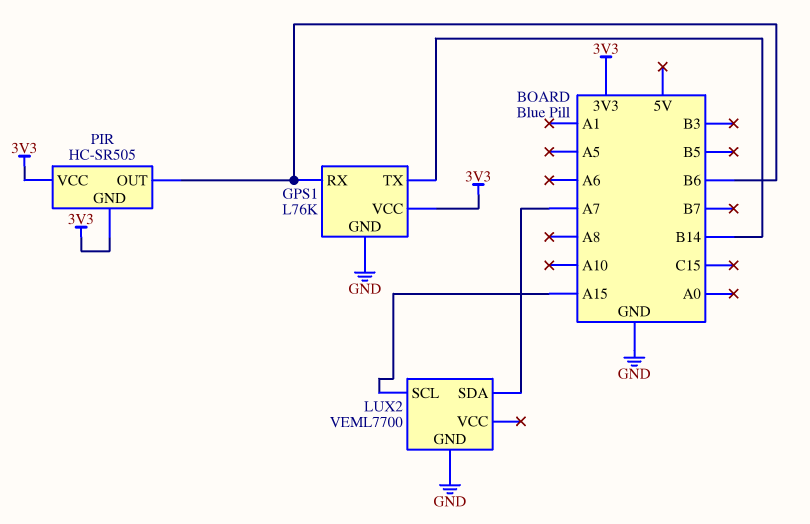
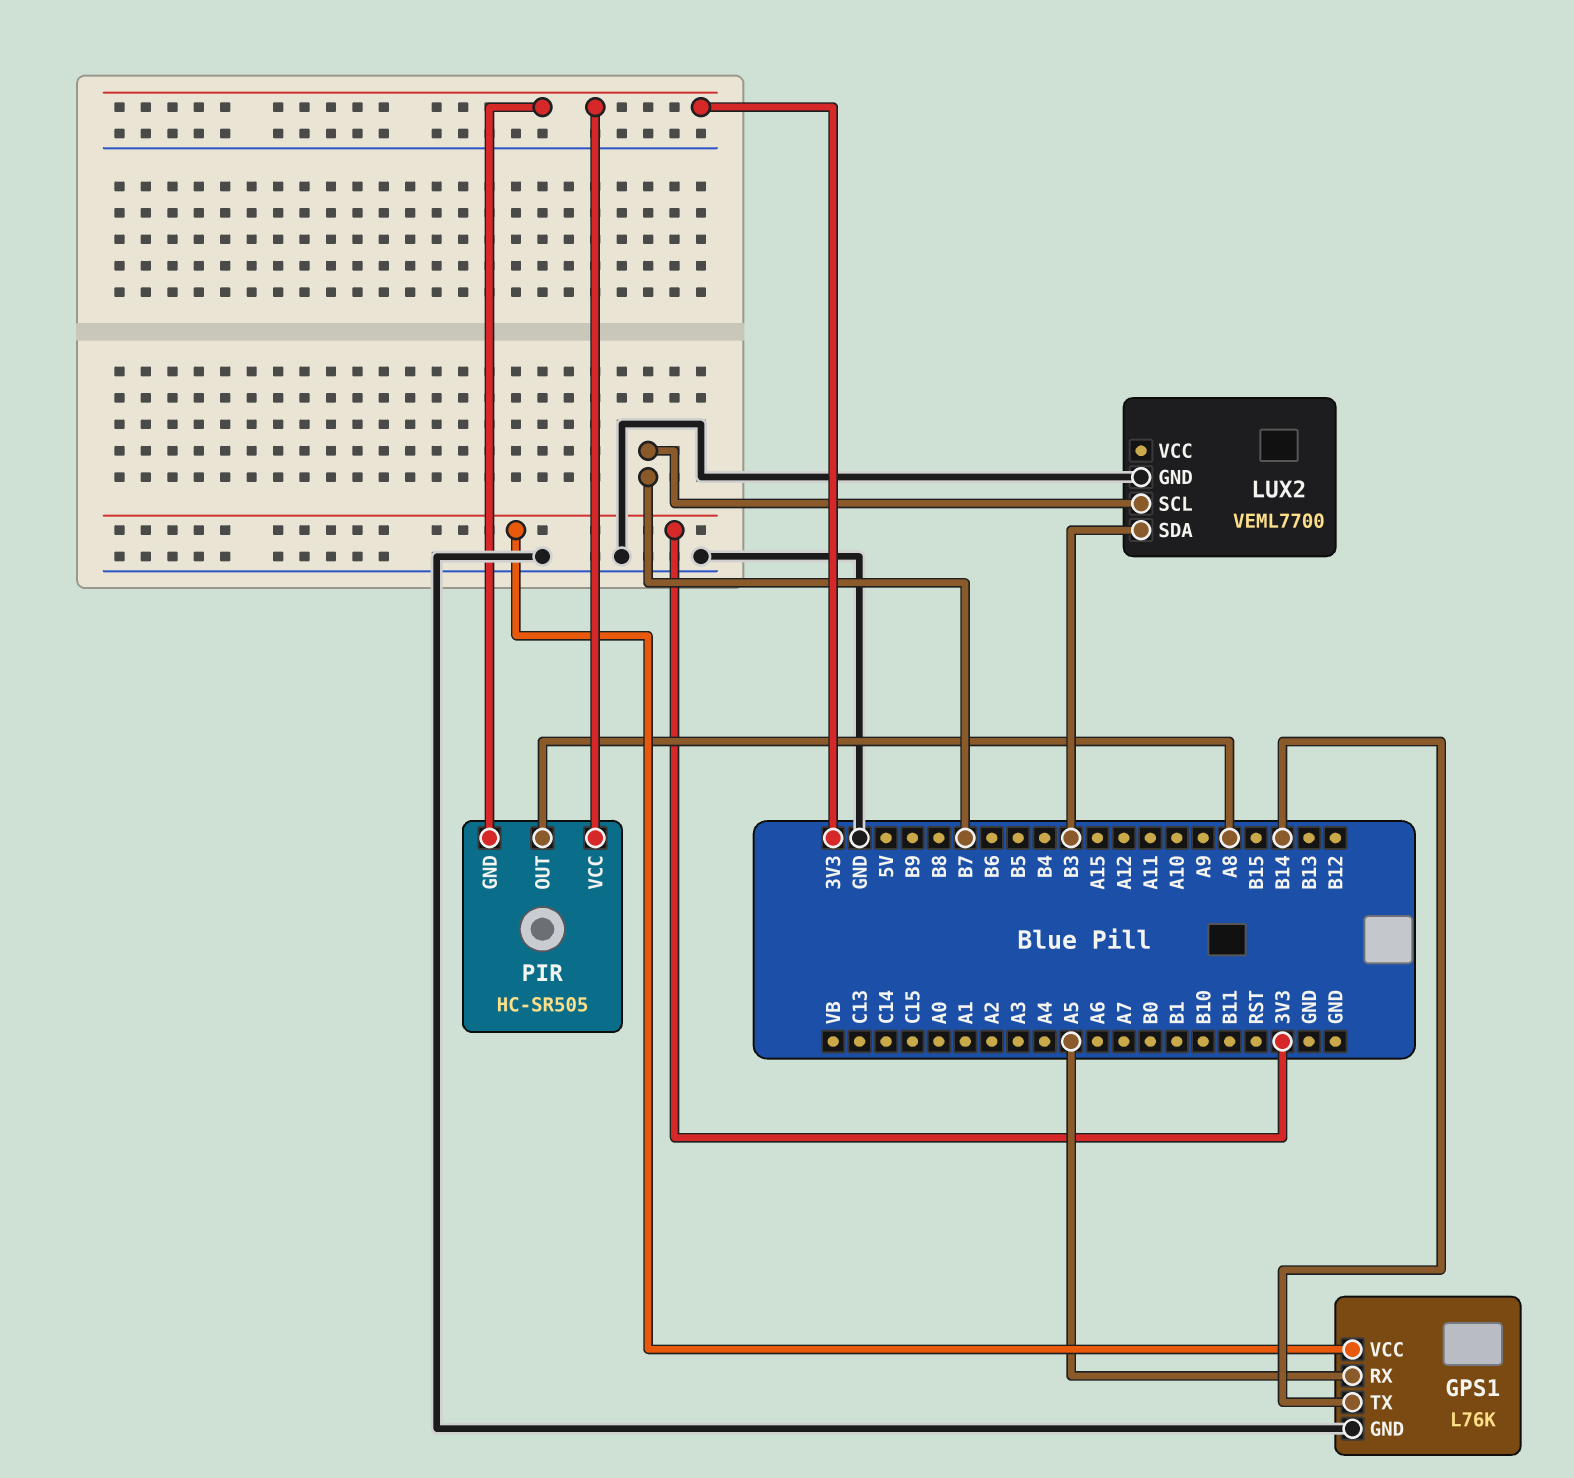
GPS1 pin RX: B6 -> A5
LUX2 pin SCL: A15 -> B7
LUX2 pin SDA: A7 -> B3
PIR pin OUT: B6 -> A8

